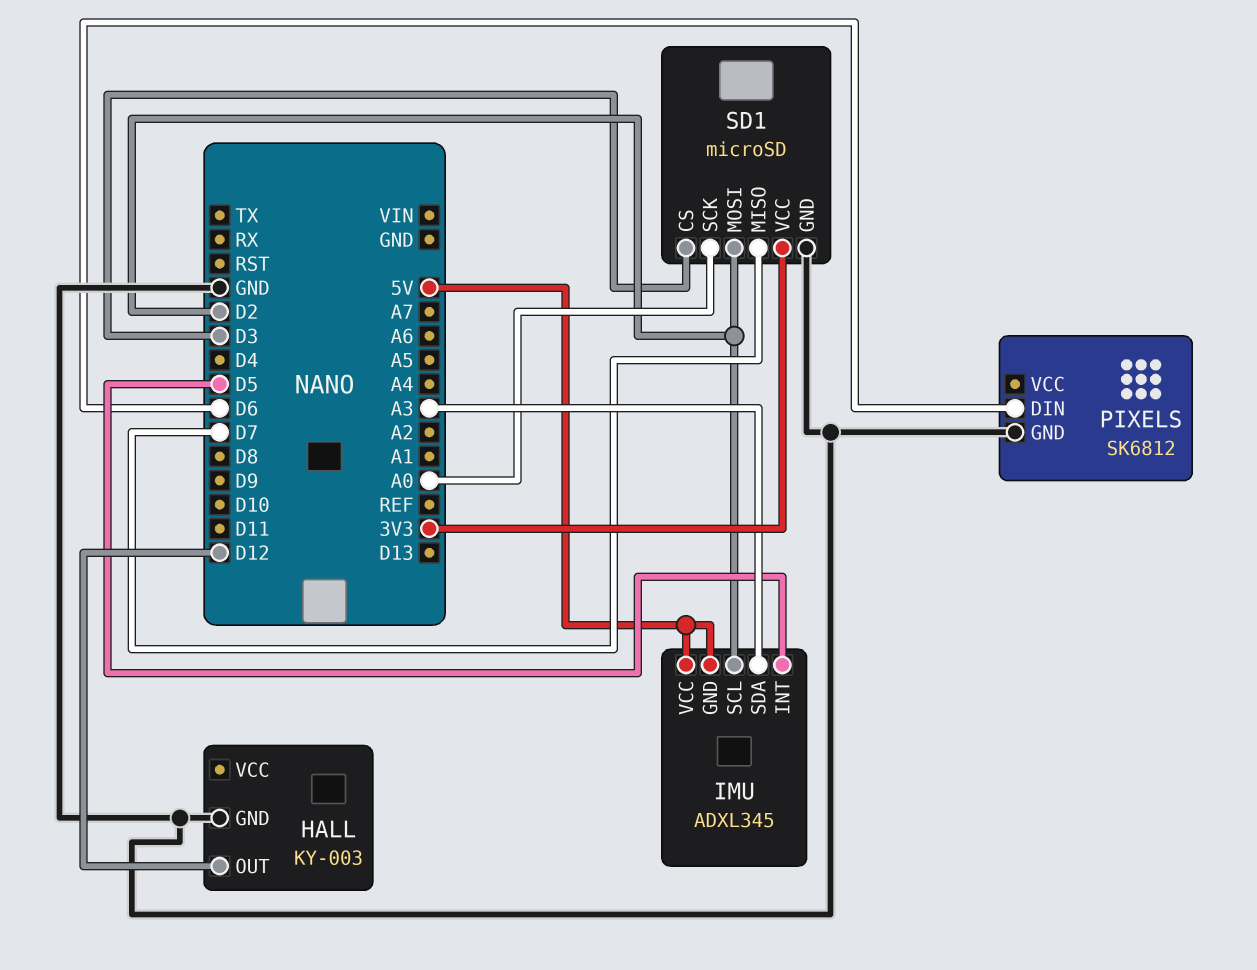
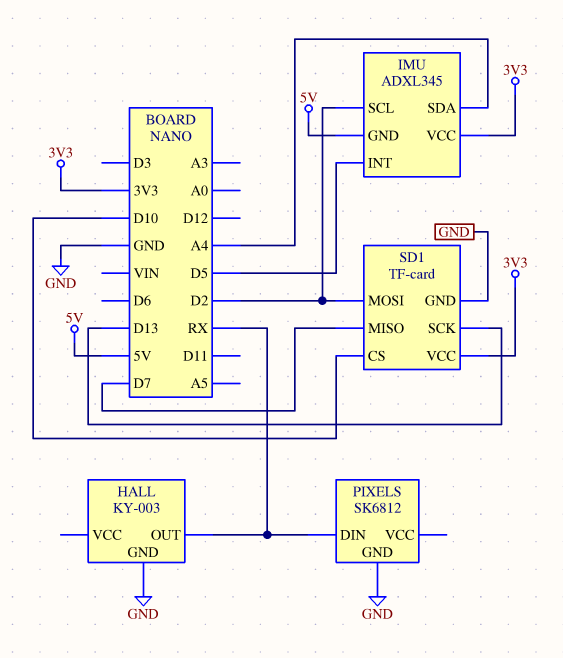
HALL pin OUT: D12 -> RX
IMU pin SDA: A3 -> A4
IMU pin VCC: 5V -> 3V3
PIXELS pin DIN: D6 -> RX
SD1: microSD -> TF-card
SD1 pin CS: D3 -> D10
SD1 pin SCK: A0 -> D13

